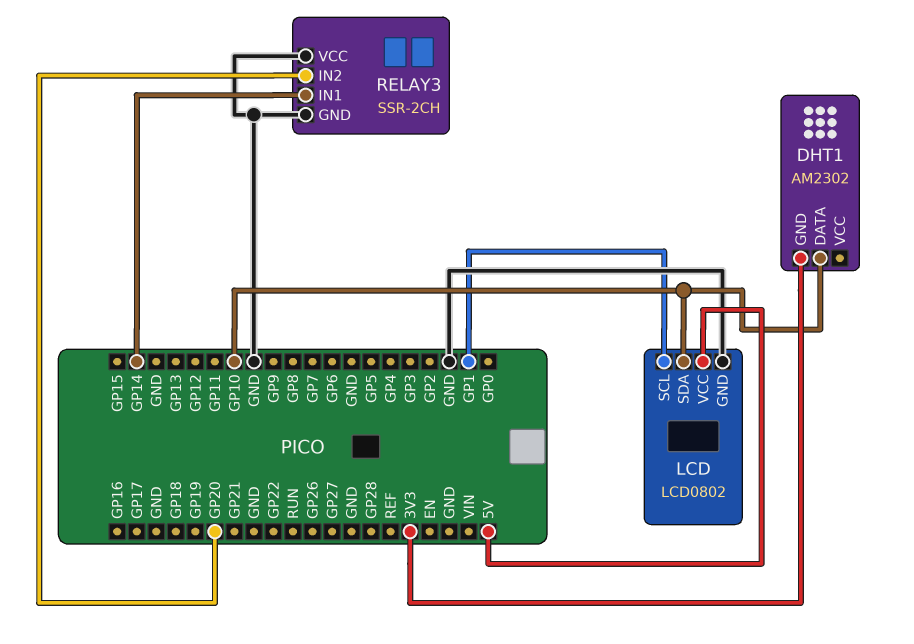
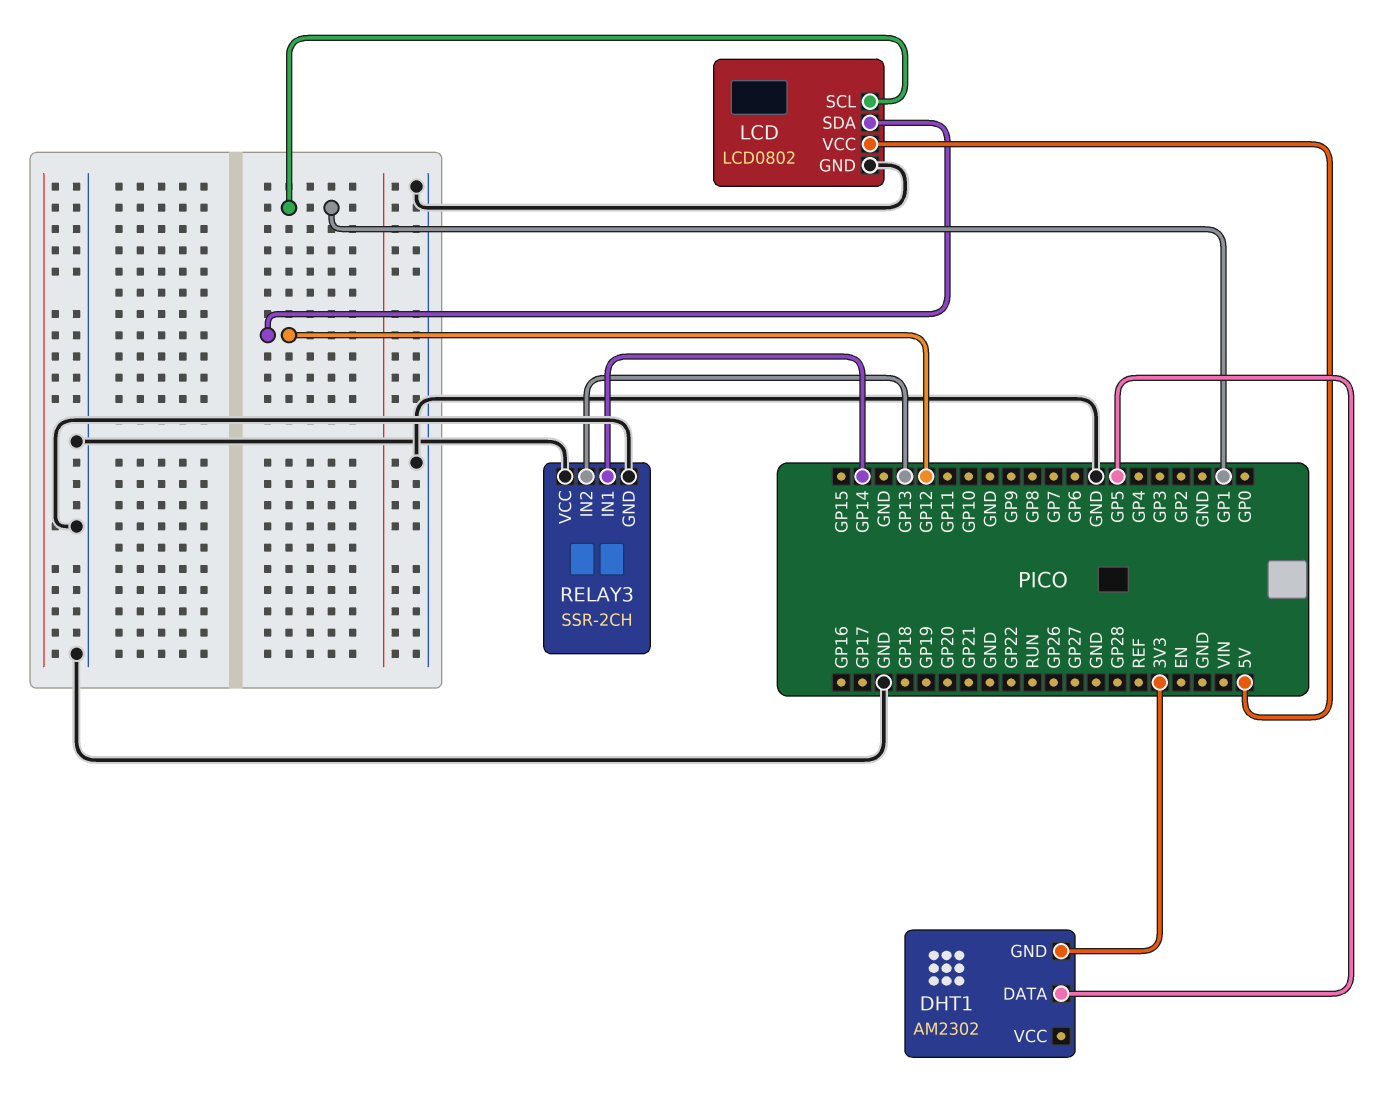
DHT1 pin DATA: GP10 -> GP5
LCD pin SDA: GP10 -> GP12
RELAY3 pin IN2: GP20 -> GP13

